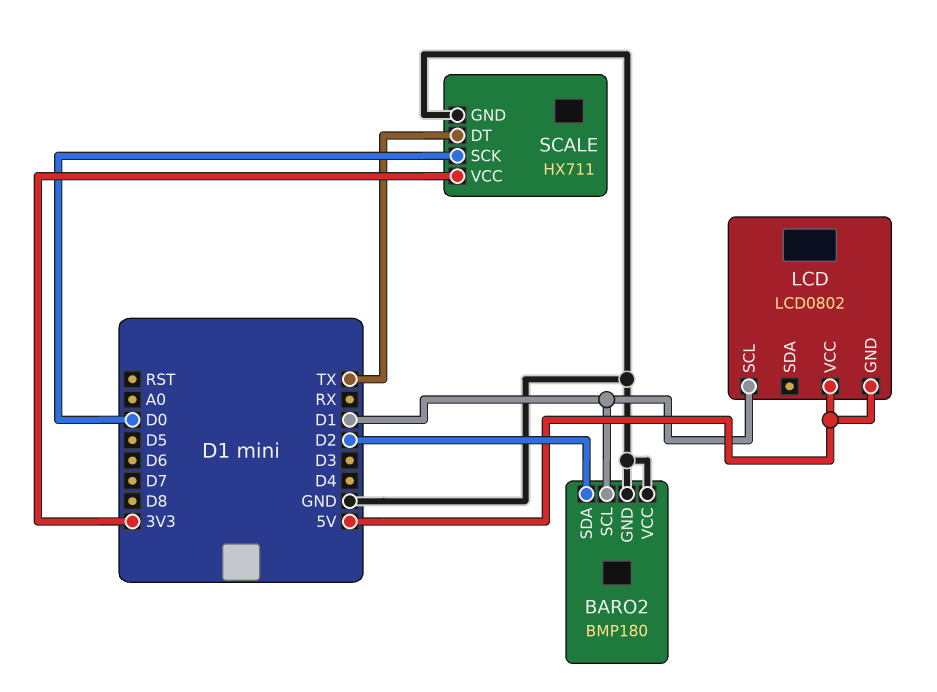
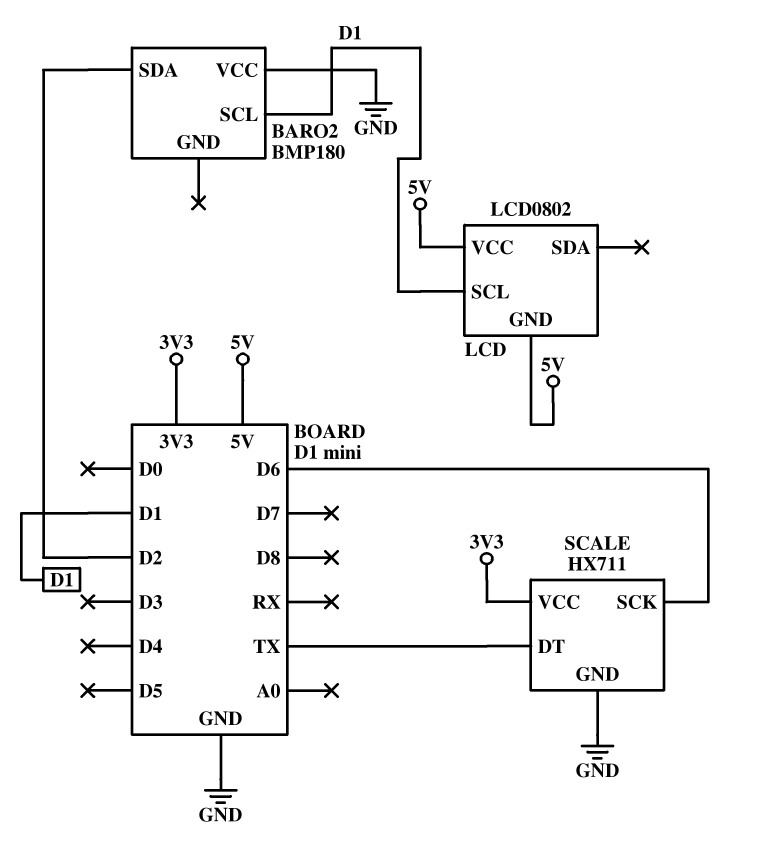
BARO2 pin GND: GND -> none
SCALE pin SCK: D0 -> D6

